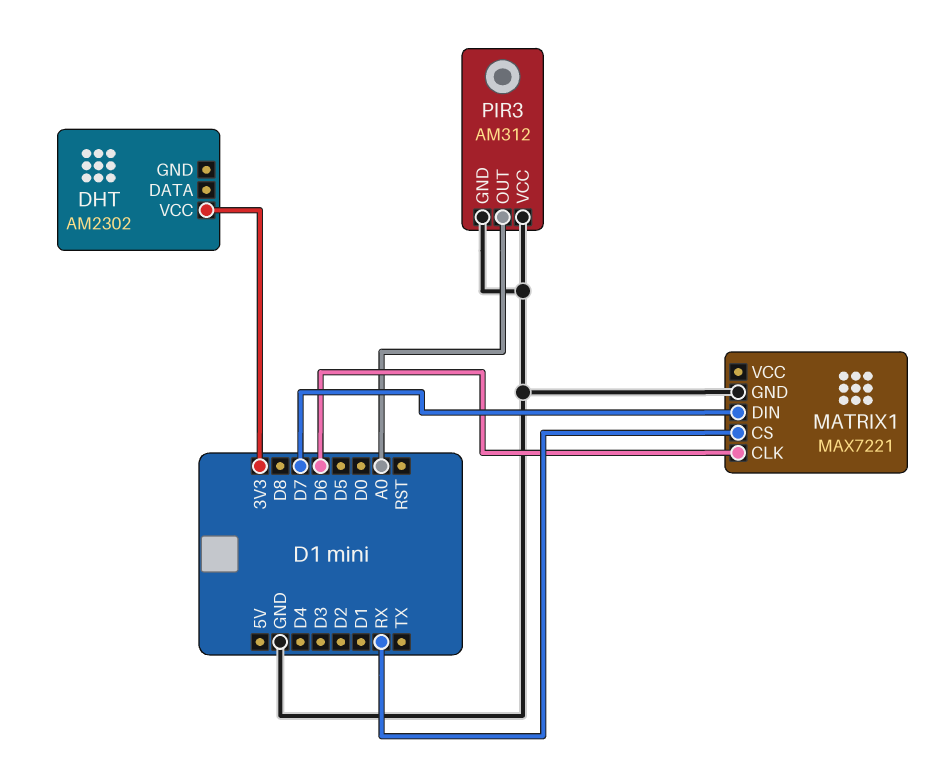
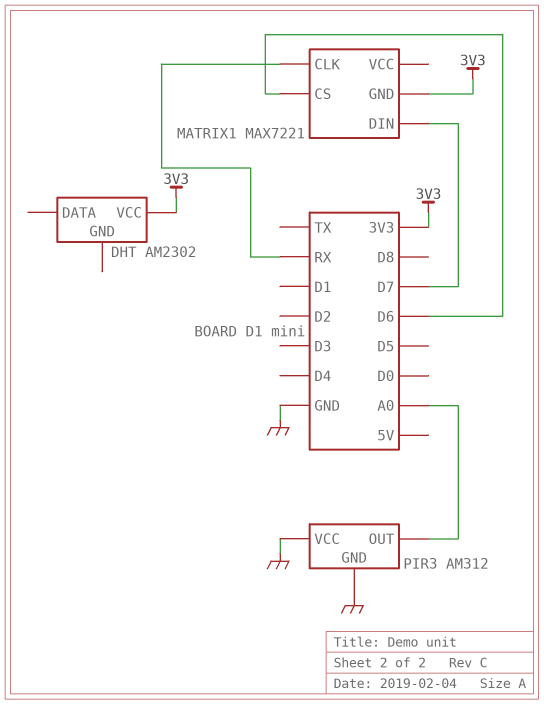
MATRIX1 pin CLK: D6 -> RX
MATRIX1 pin CS: RX -> D6
MATRIX1 pin GND: GND -> 3V3

